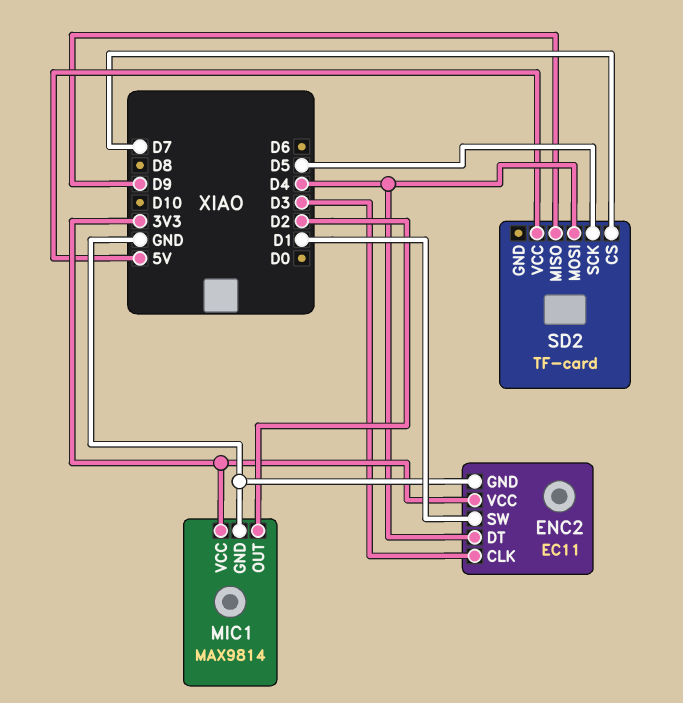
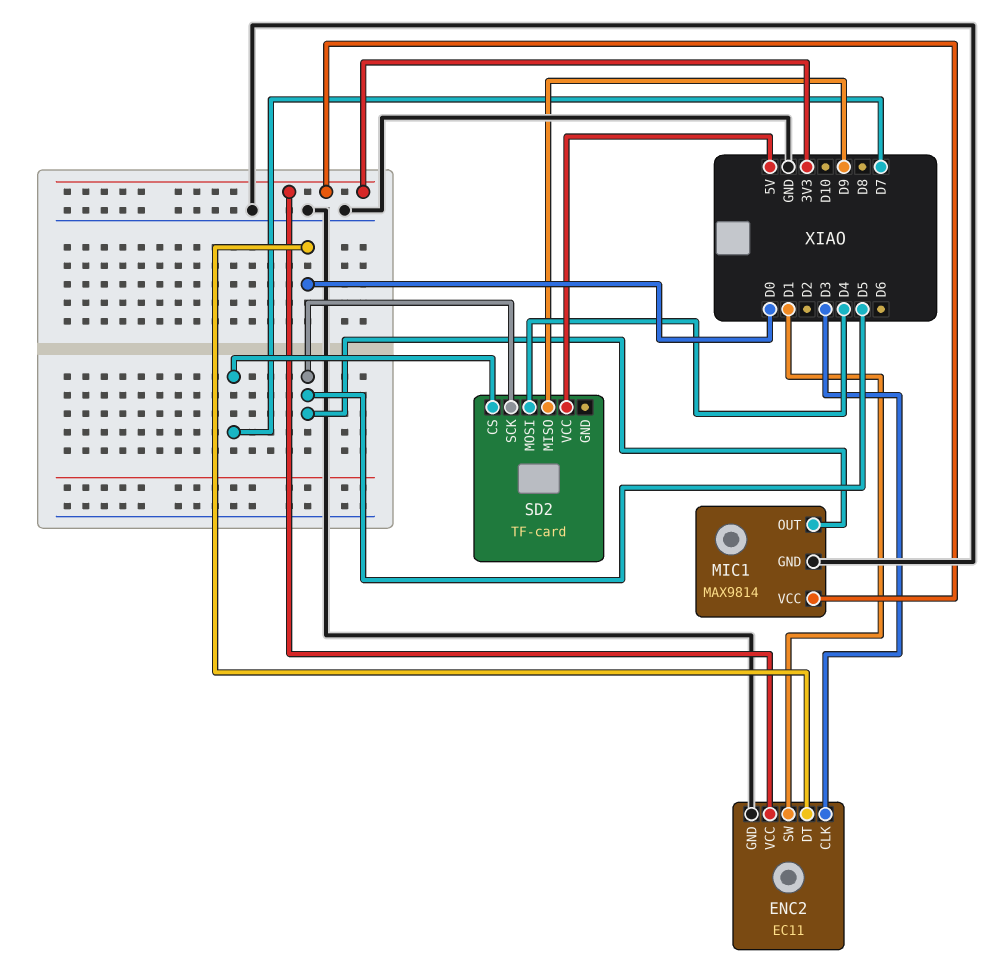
ENC2 pin DT: D4 -> D0
MIC1 pin OUT: D2 -> D5

